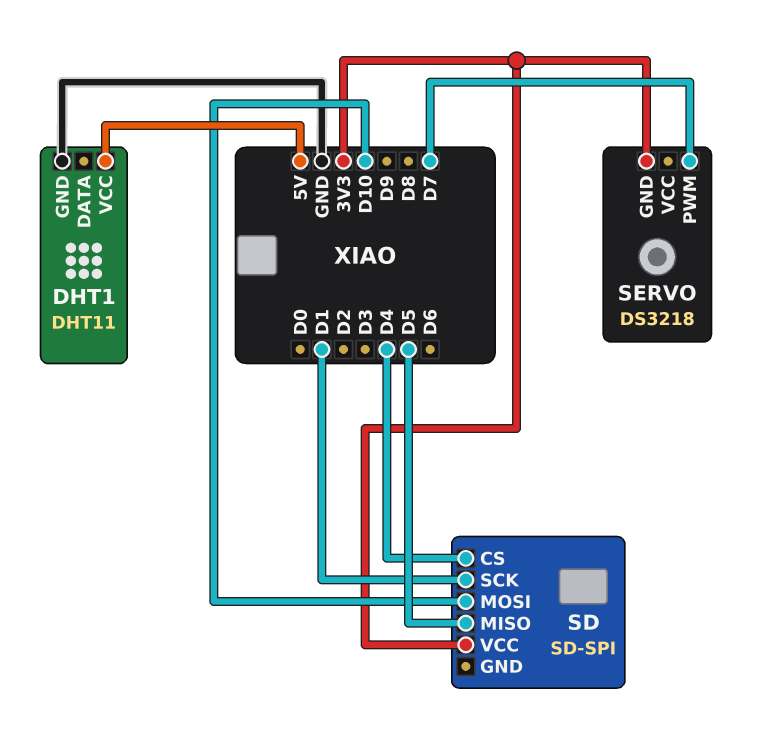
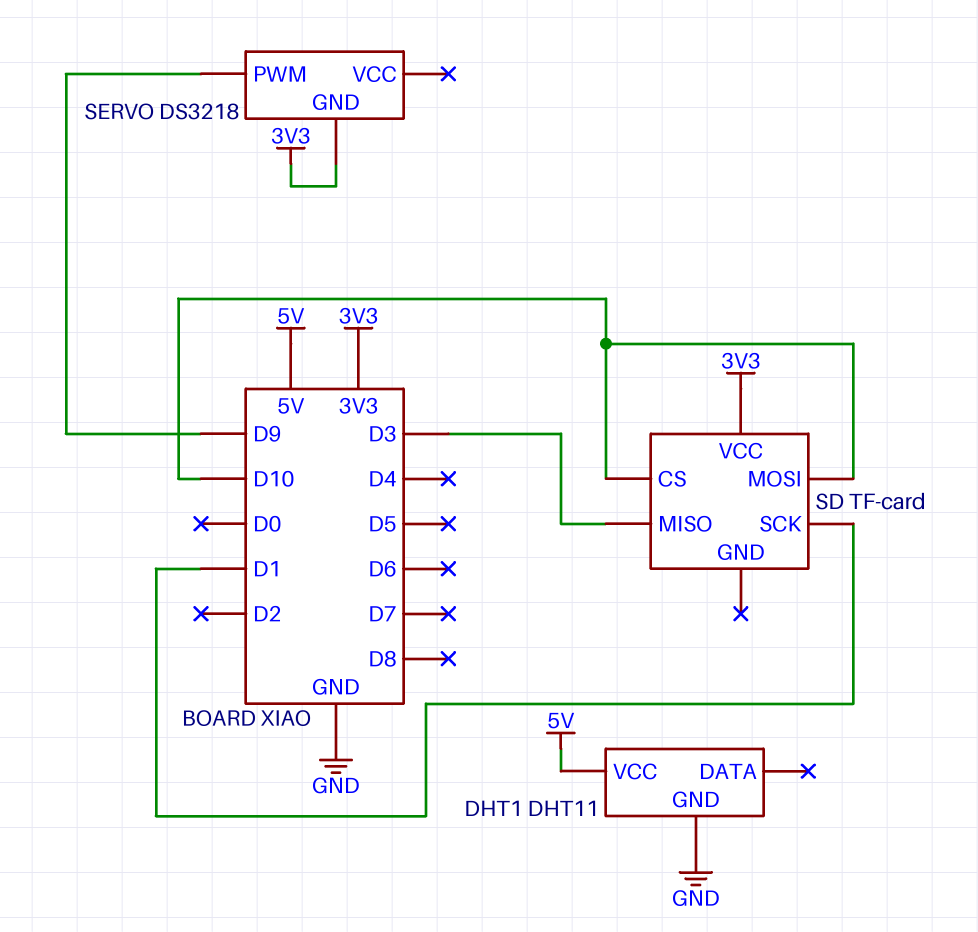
SD: SD-SPI -> TF-card
SD pin CS: D4 -> D10
SD pin MISO: D5 -> D3
SERVO pin PWM: D7 -> D9

